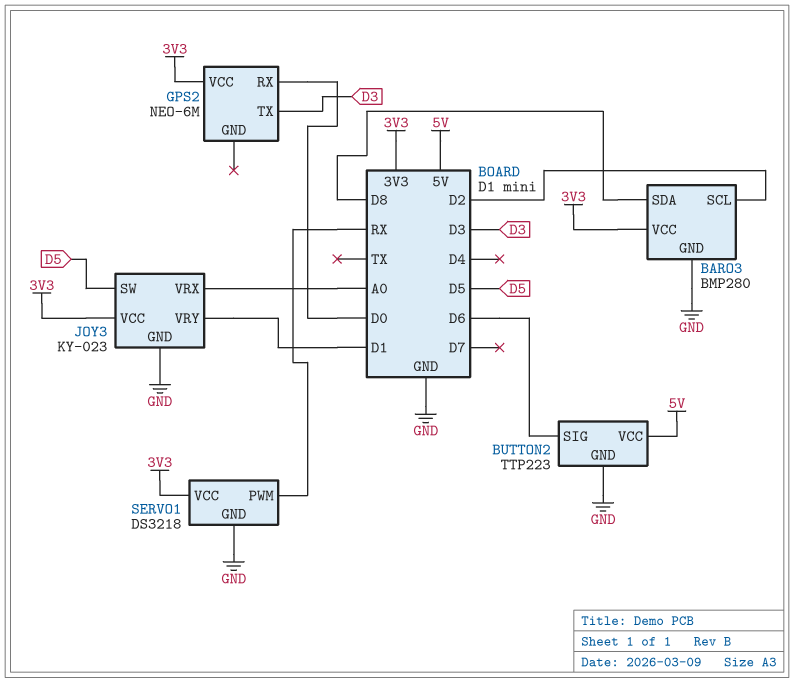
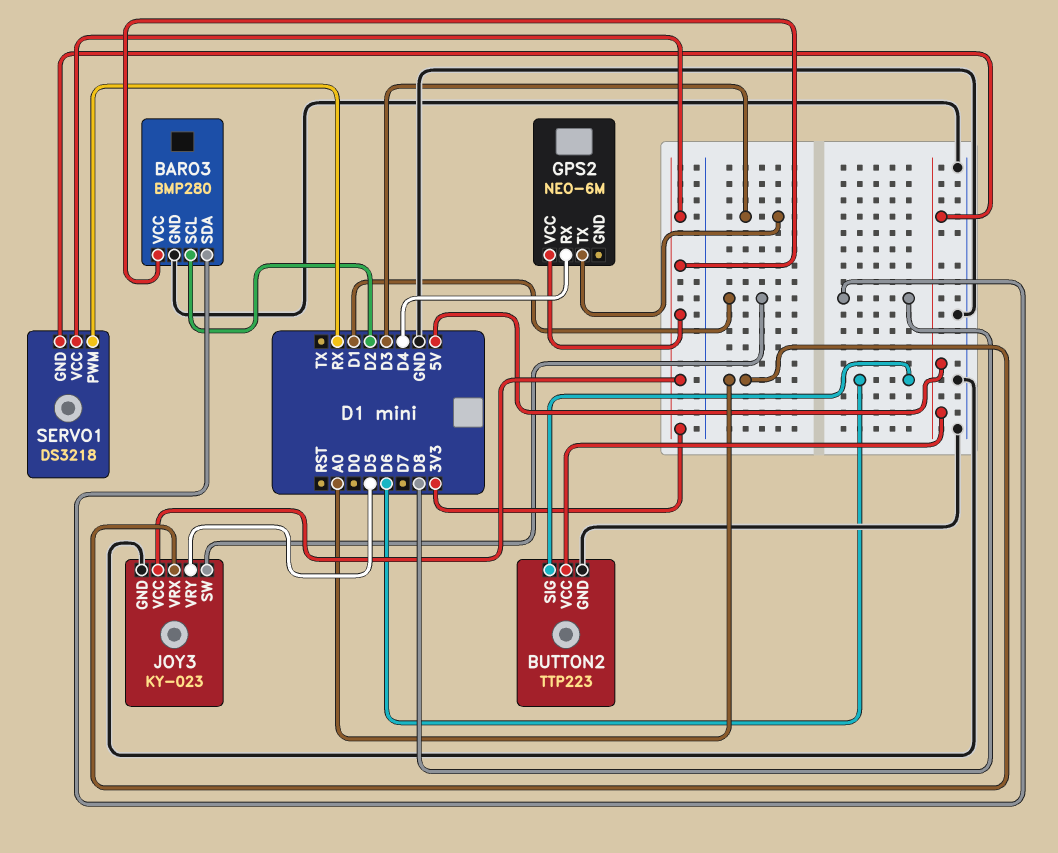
GPS2 pin RX: D0 -> D4
JOY3 pin SW: D5 -> D1
JOY3 pin VRY: D1 -> D5
SERVO1 pin GND: GND -> 5V

